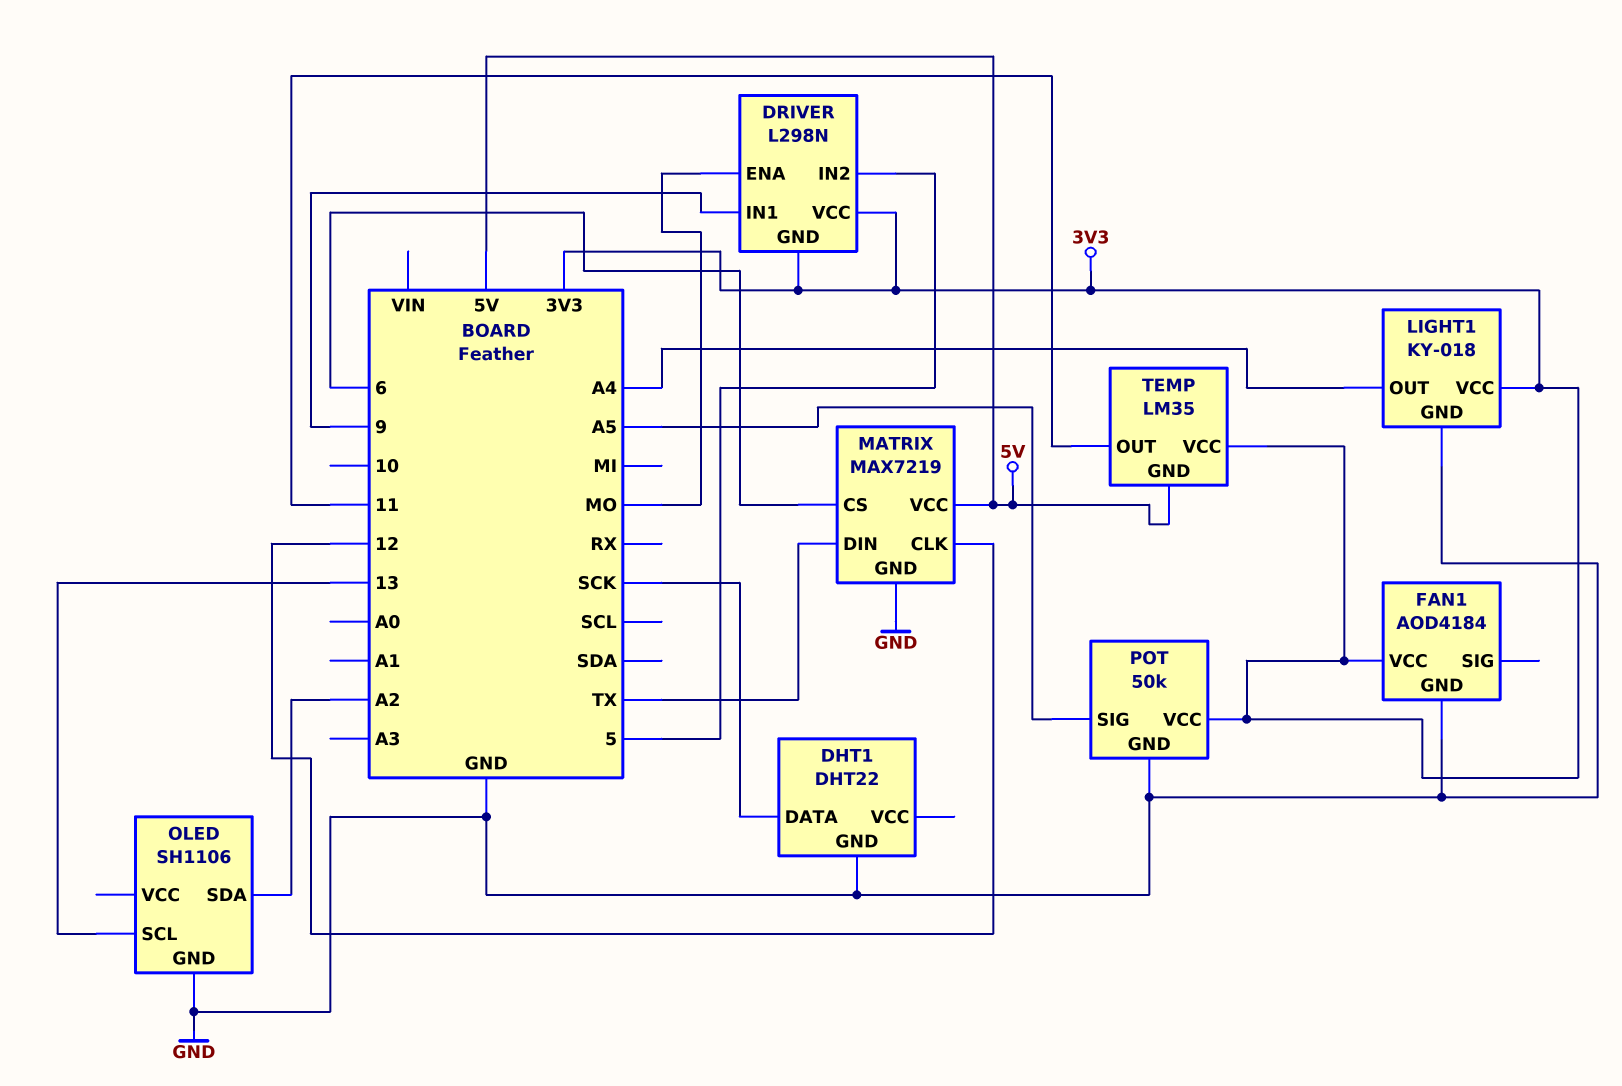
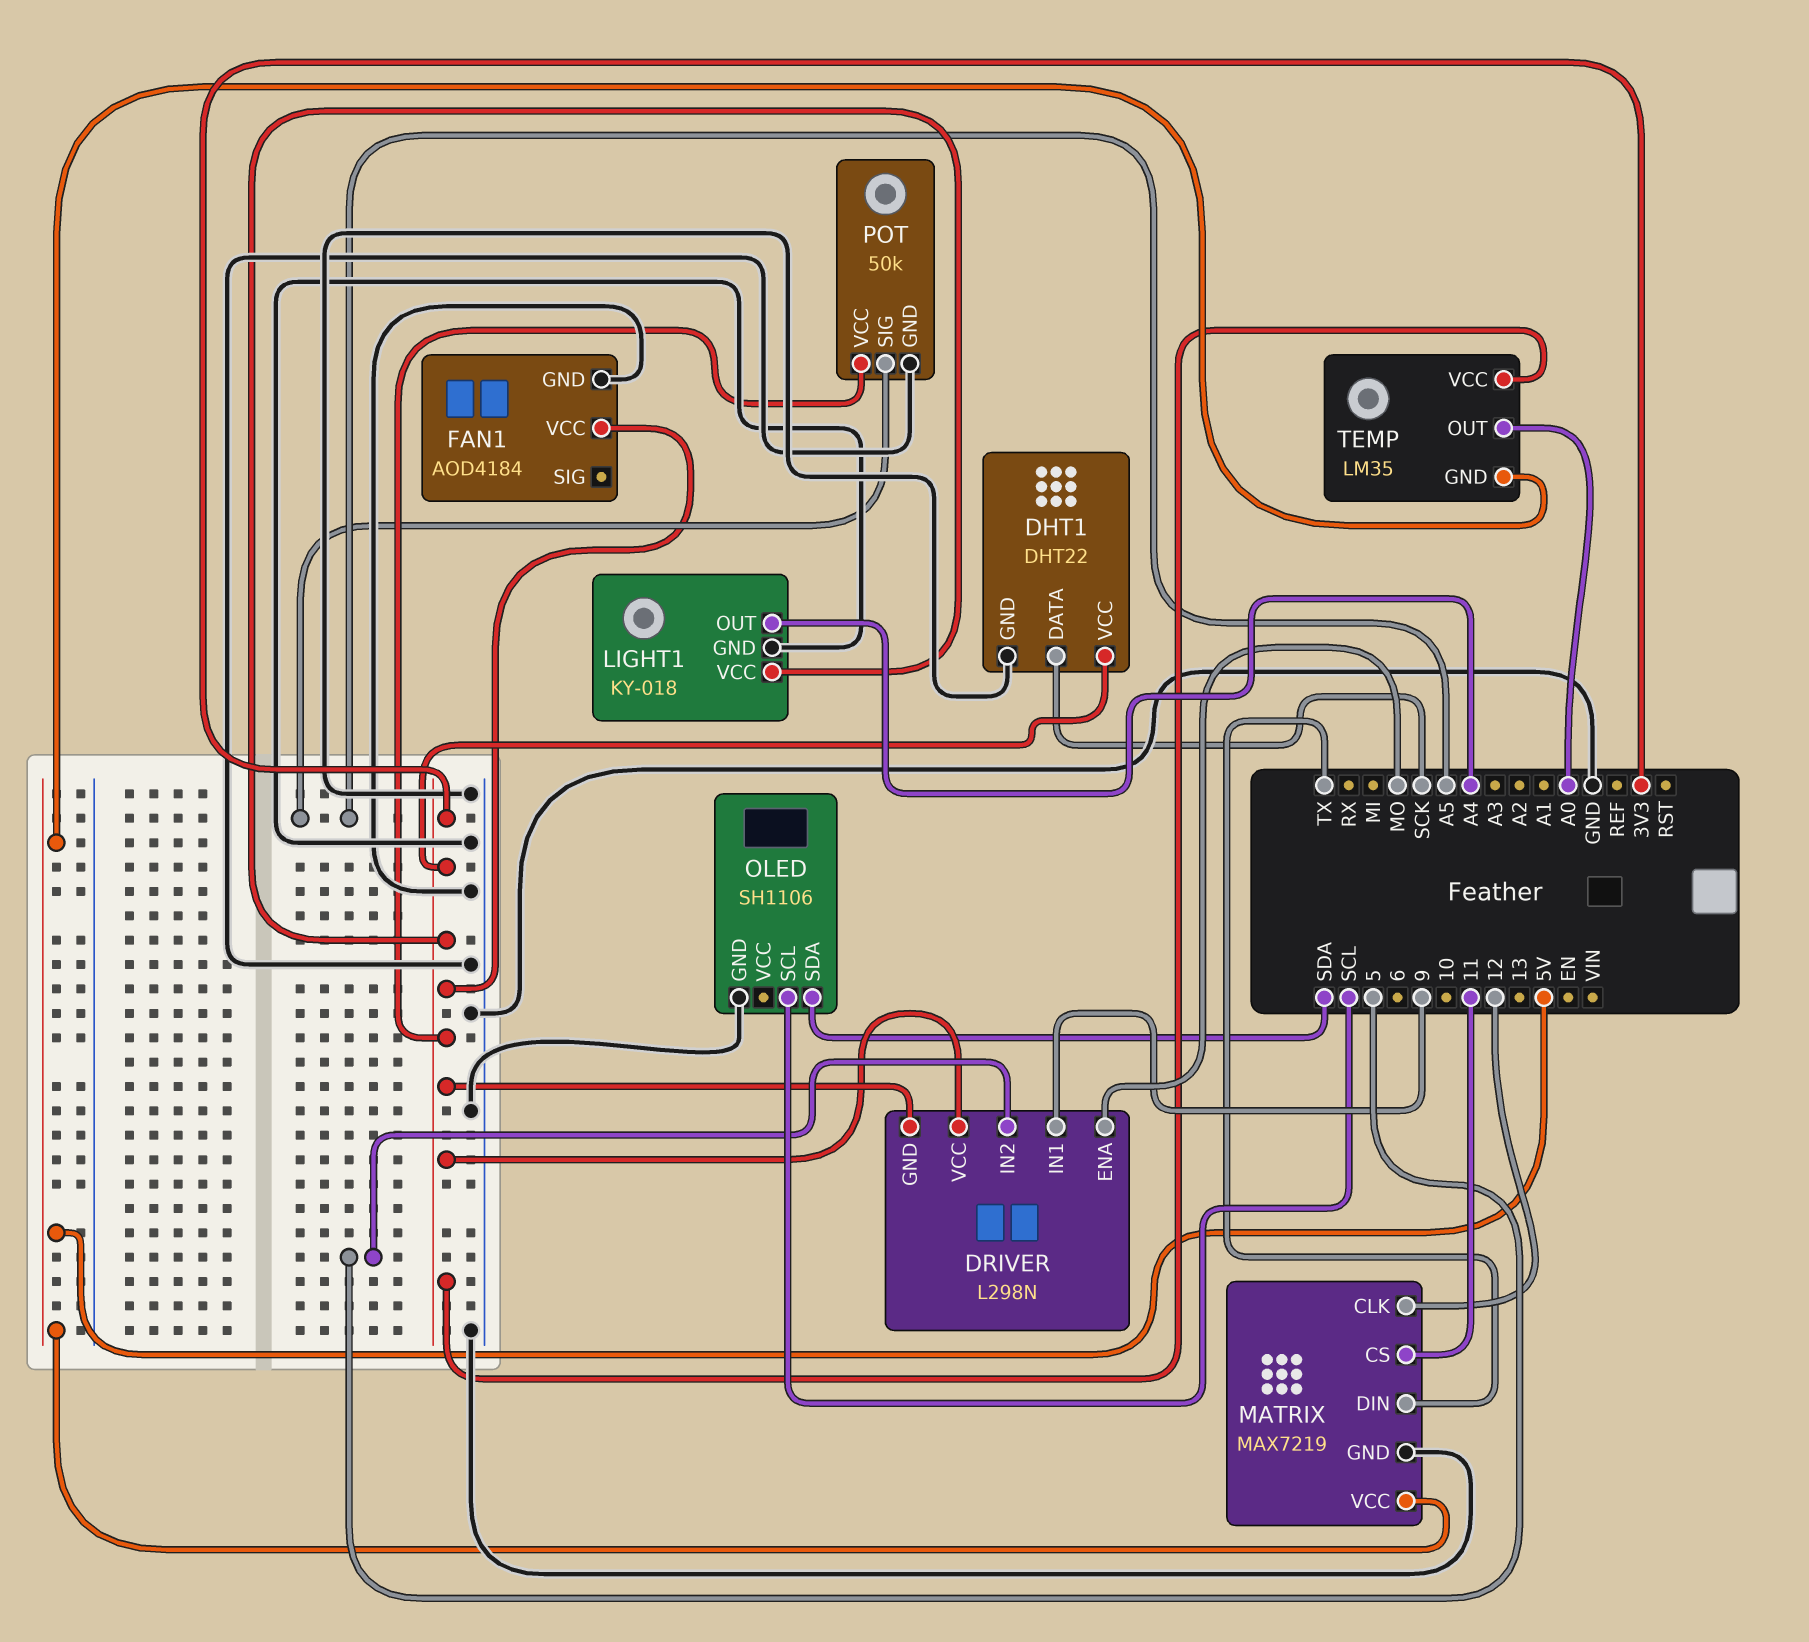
DHT1 pin VCC: none -> 3V3
MATRIX pin CS: 6 -> 11
OLED pin SCL: 13 -> SCL
OLED pin SDA: A2 -> SDA
TEMP pin OUT: 11 -> A0

